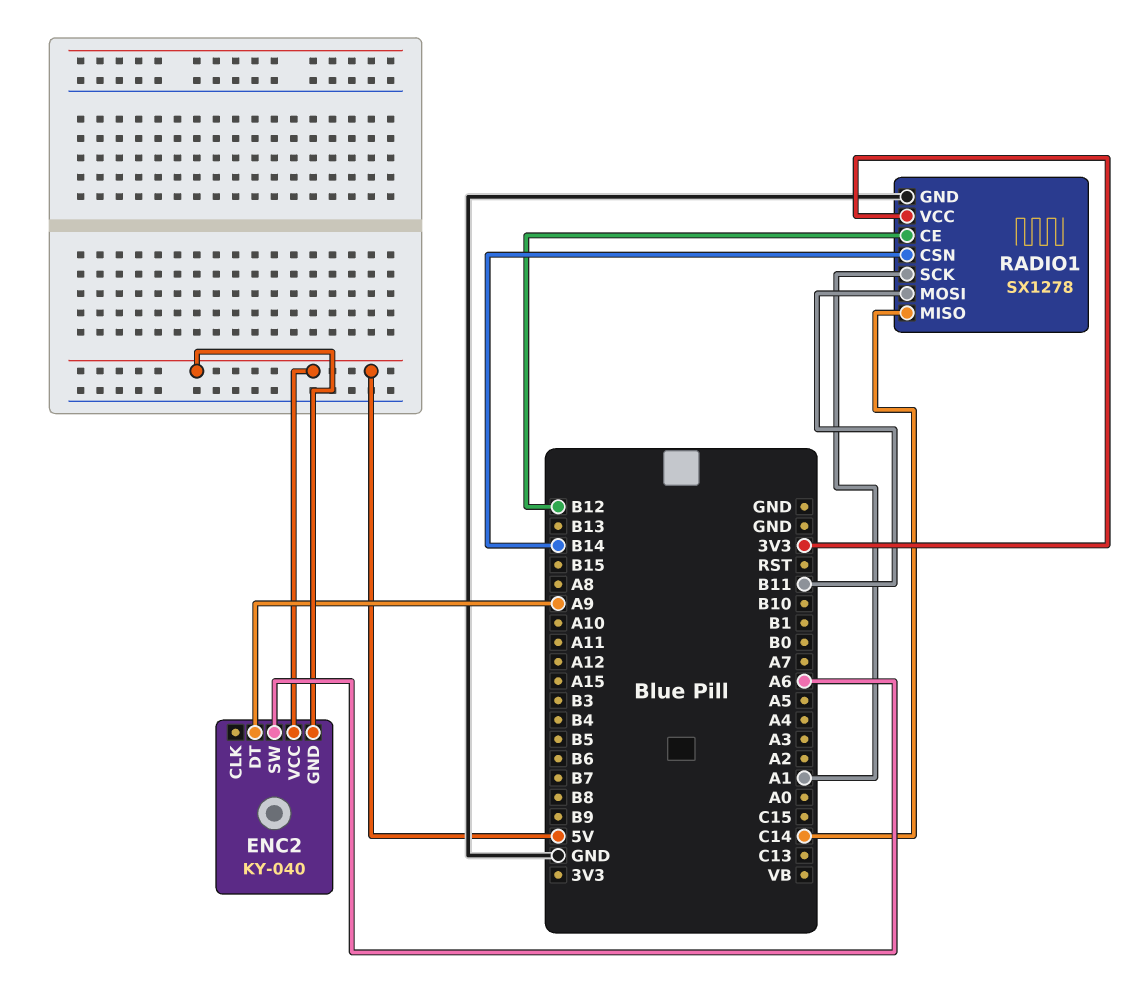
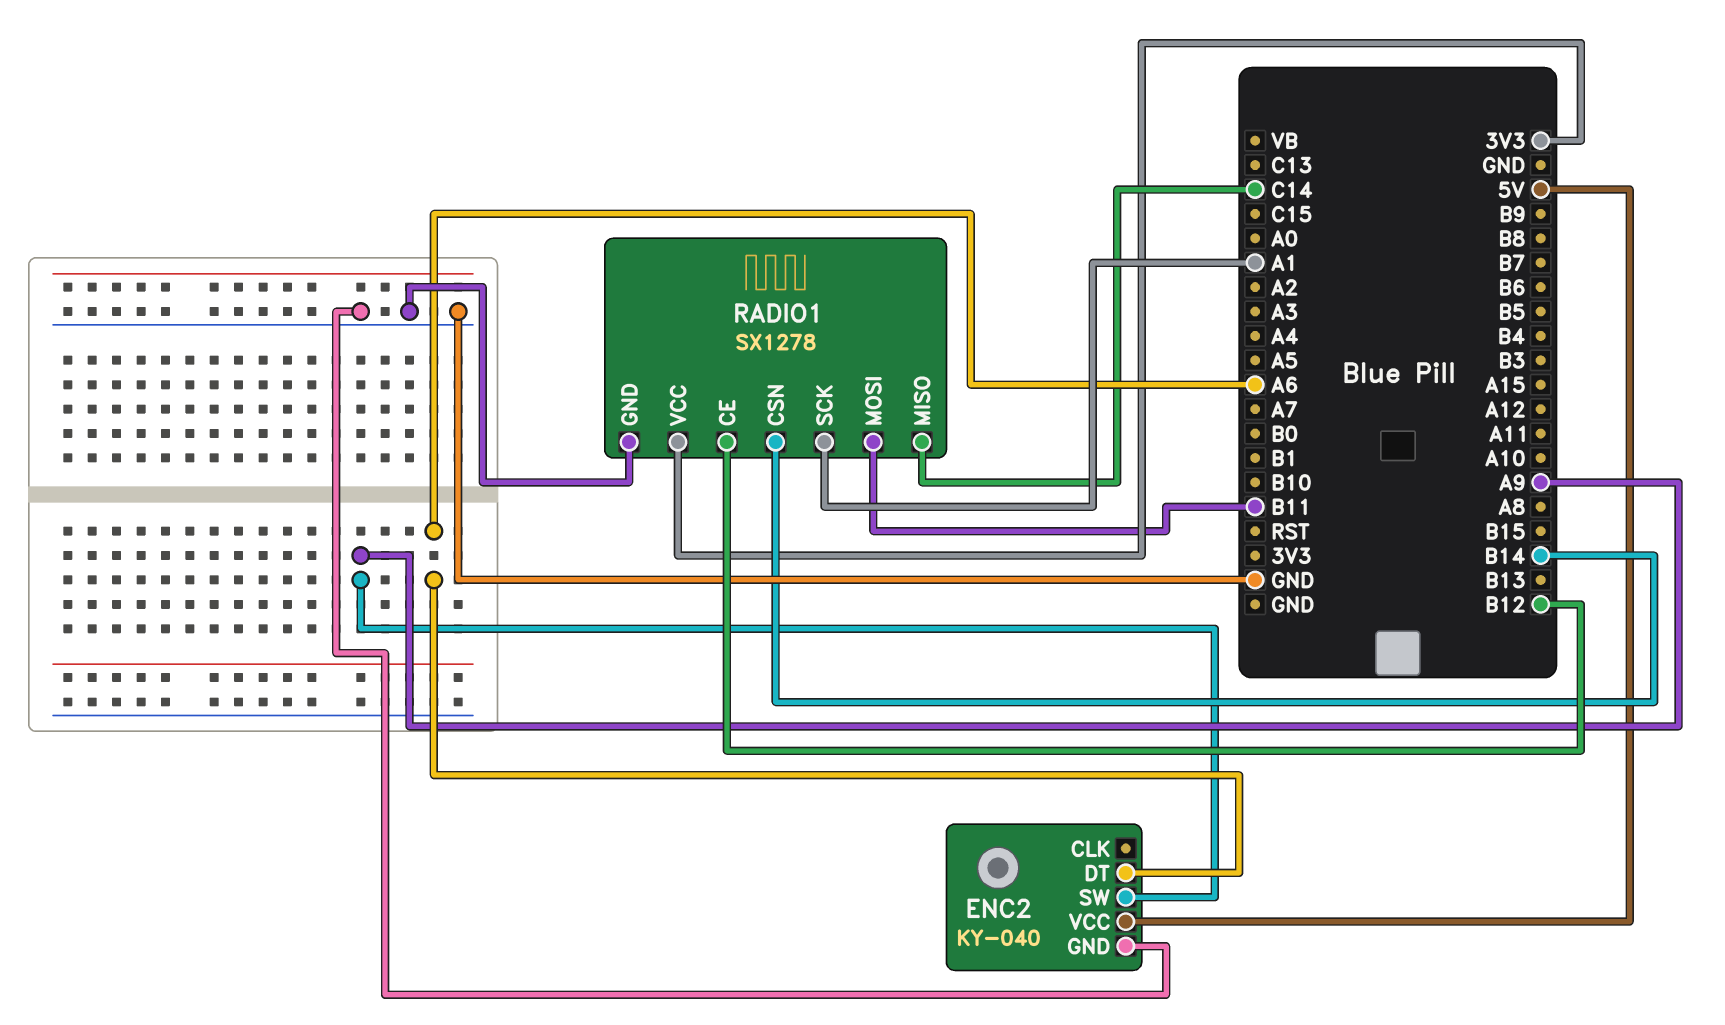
ENC2 pin DT: A9 -> A6
ENC2 pin GND: 5V -> GND
ENC2 pin SW: A6 -> A9

